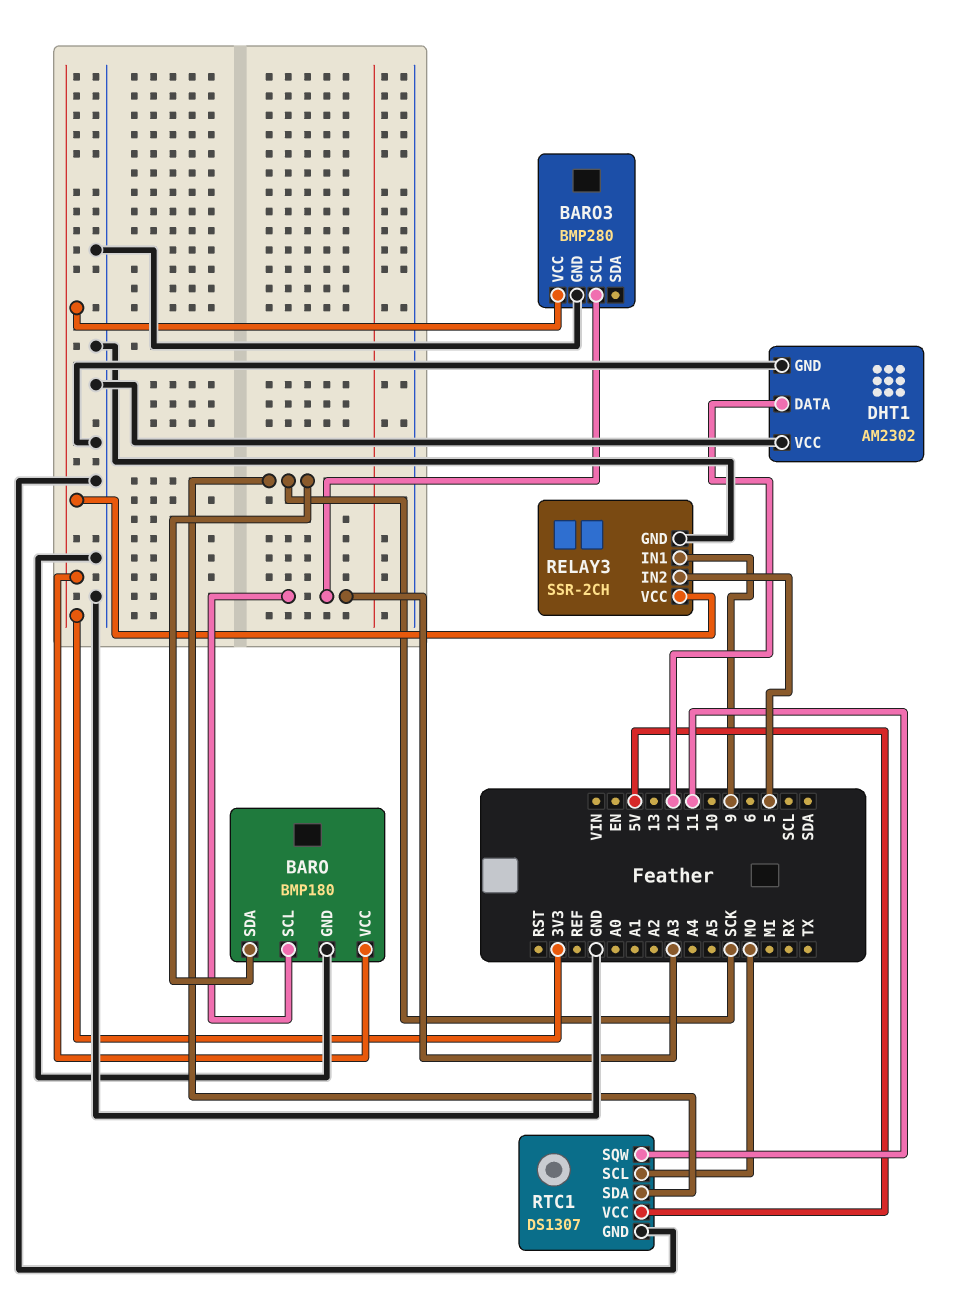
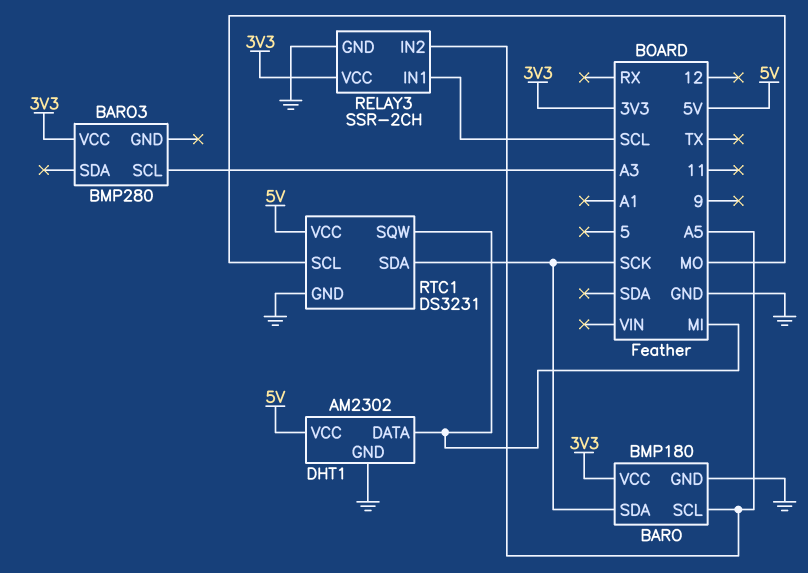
BARO pin SCL: A3 -> A5
BARO3 pin GND: GND -> none
DHT1 pin DATA: 12 -> MI
DHT1 pin VCC: GND -> 5V
RELAY3 pin IN1: 9 -> SCL
RELAY3 pin IN2: 5 -> A5
RTC1: DS1307 -> DS3231
RTC1 pin SQW: 11 -> MI

